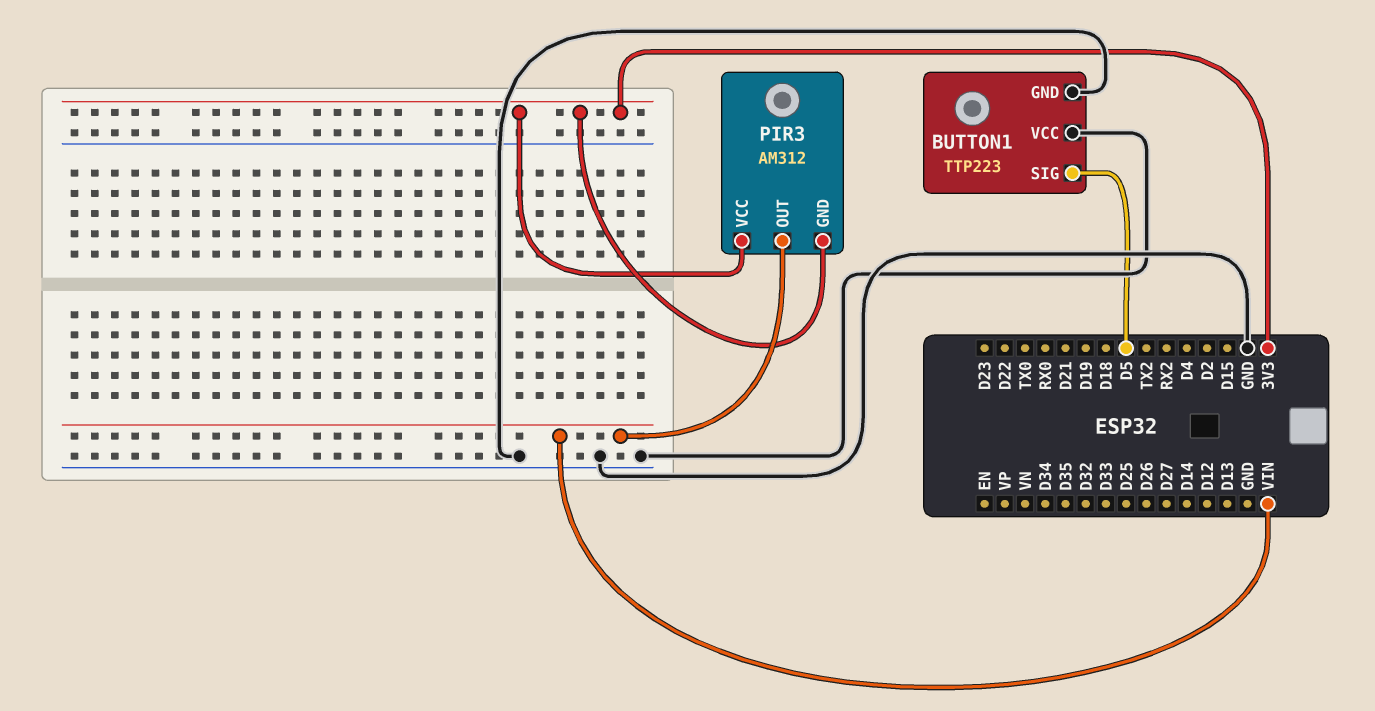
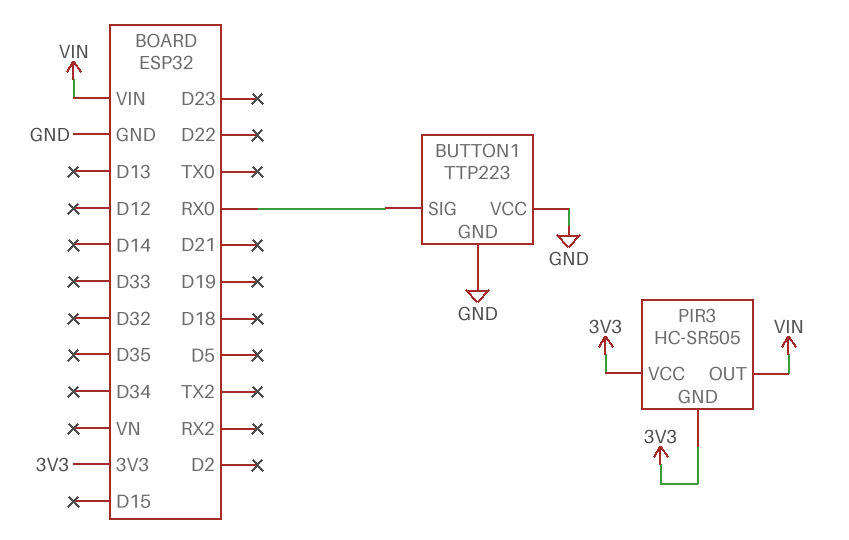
BUTTON1 pin SIG: D5 -> RX0
PIR3: AM312 -> HC-SR505

